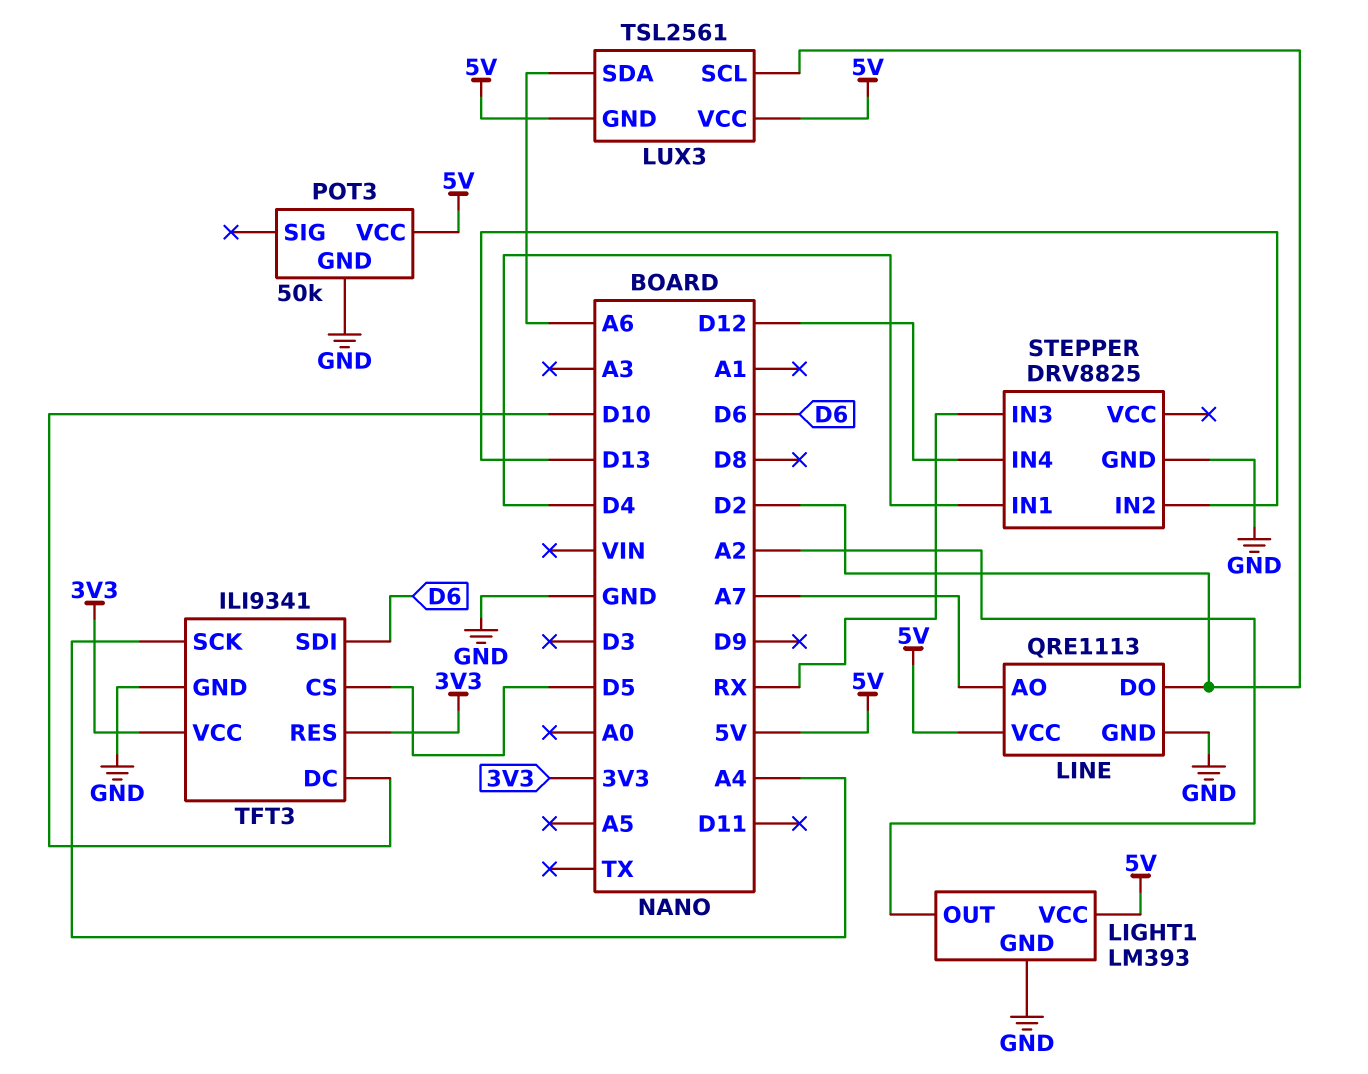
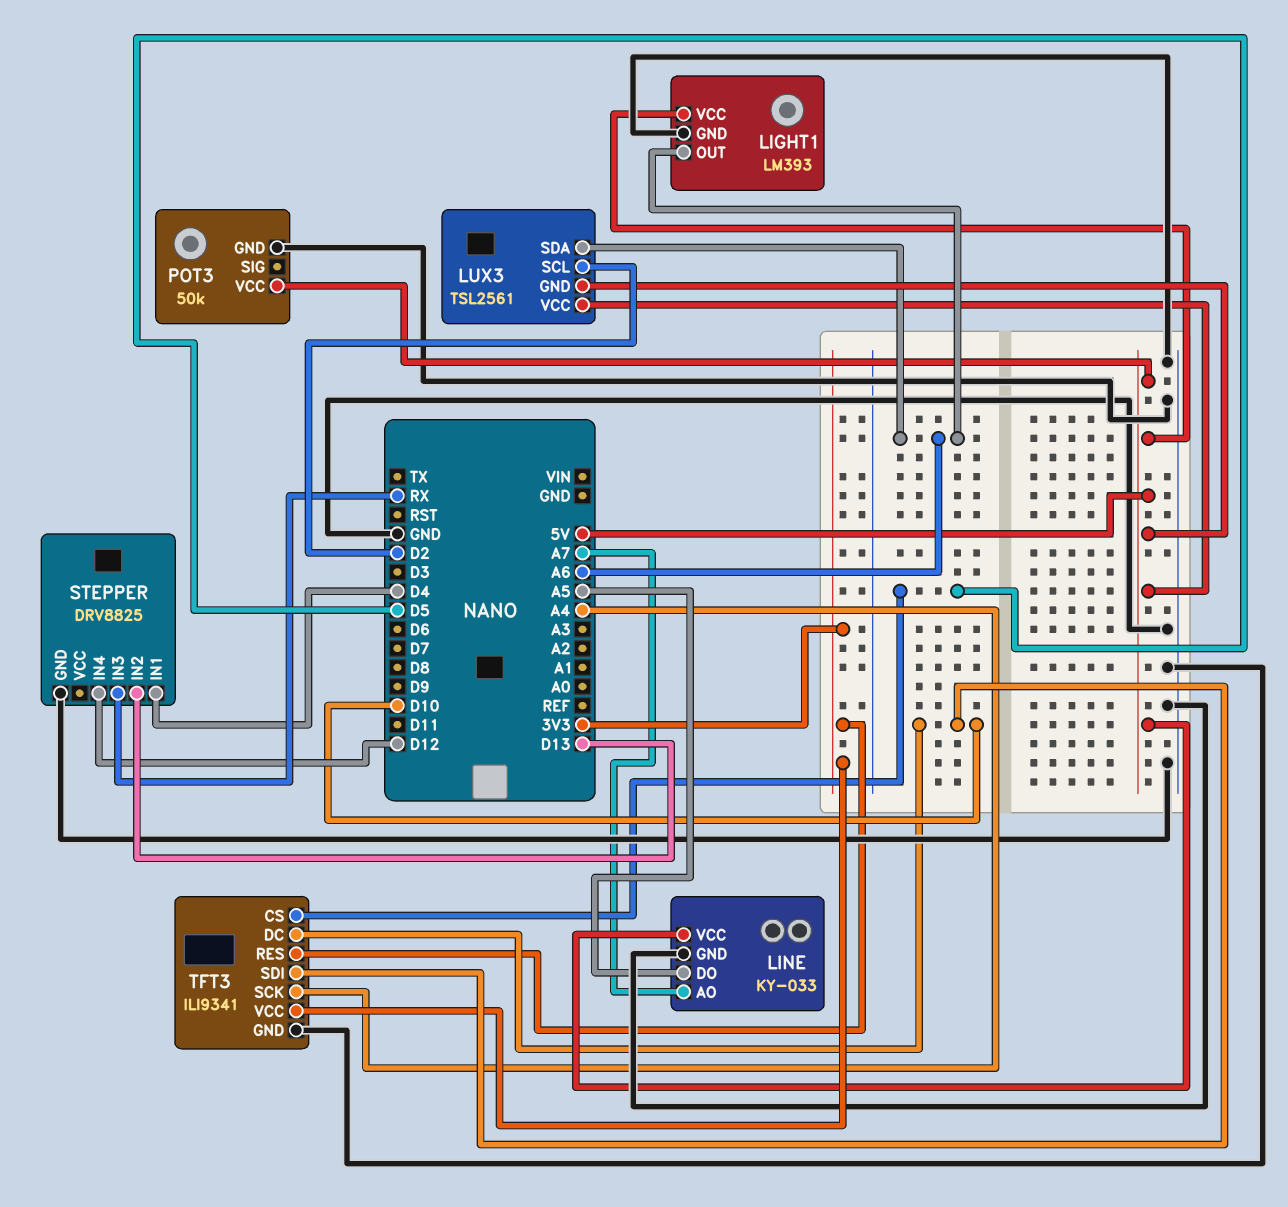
LIGHT1 pin OUT: A2 -> A6
LINE: QRE1113 -> KY-033
LINE pin DO: D2 -> A5
TFT3 pin SDI: D6 -> D10

